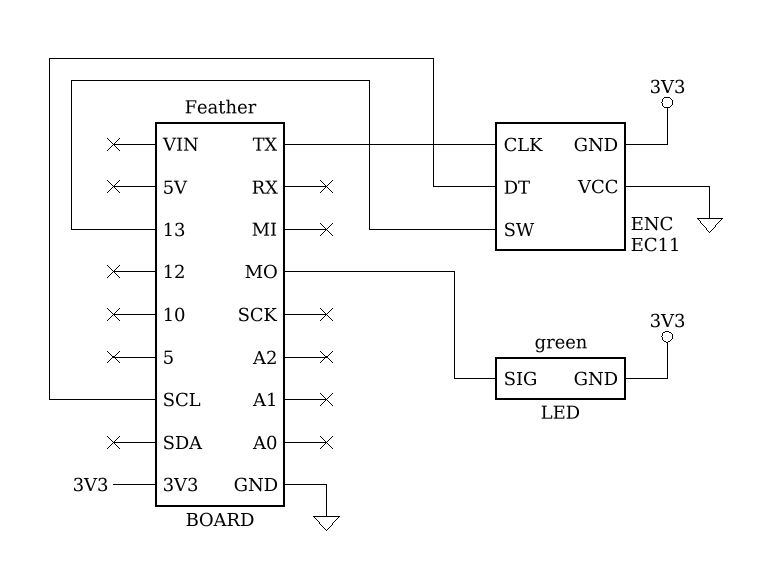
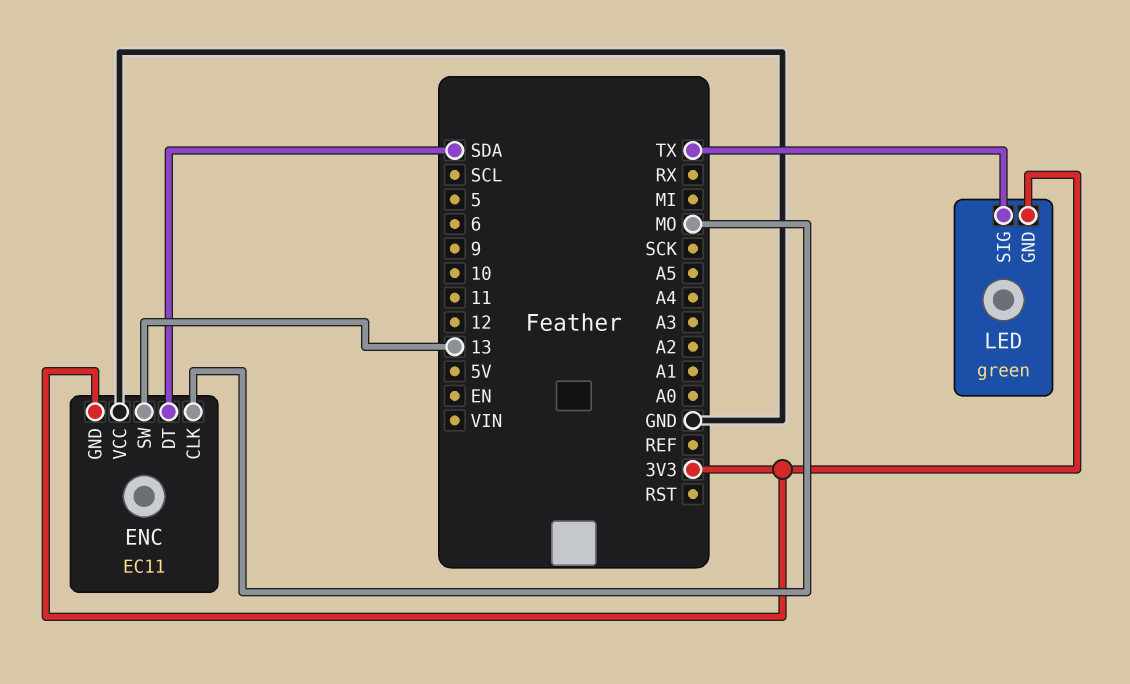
ENC pin CLK: TX -> MO
ENC pin DT: SCL -> SDA
LED pin SIG: MO -> TX

